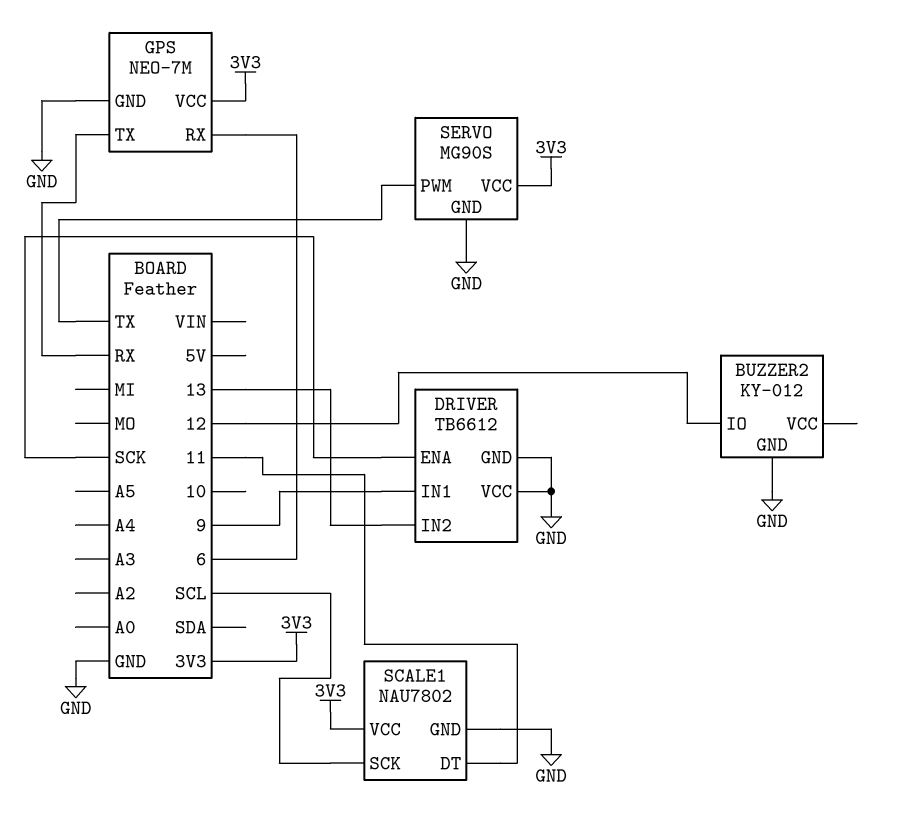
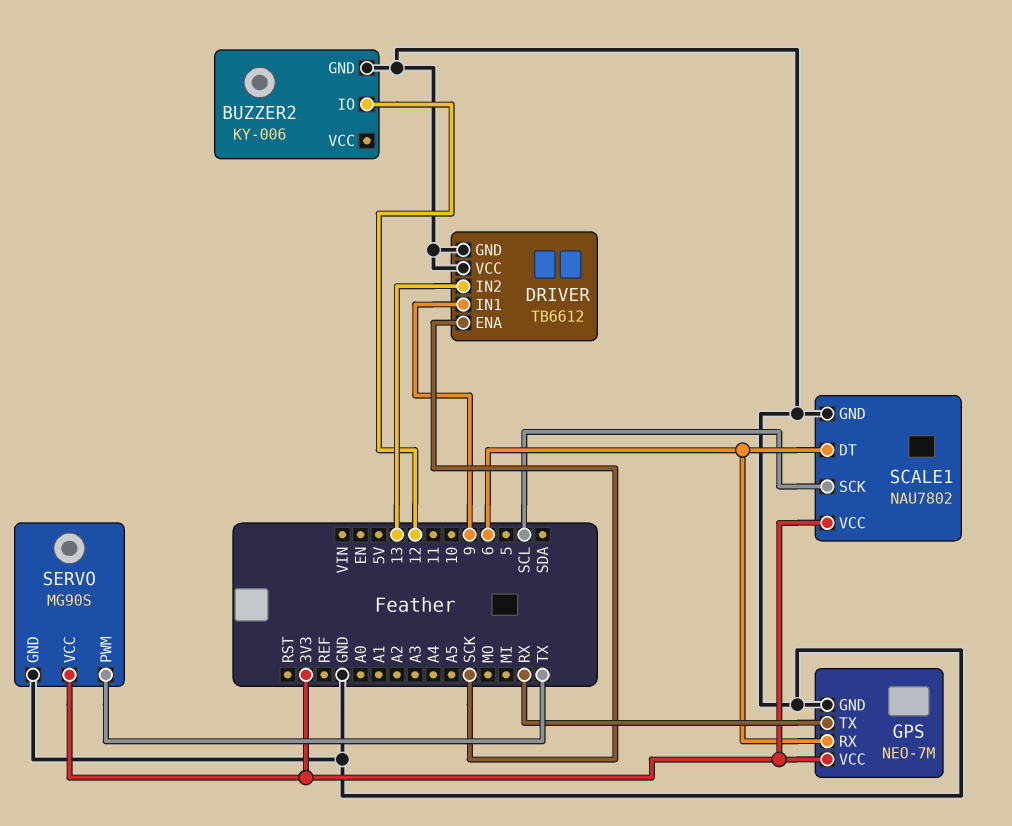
BUZZER2: KY-012 -> KY-006
SCALE1 pin DT: 11 -> 6

